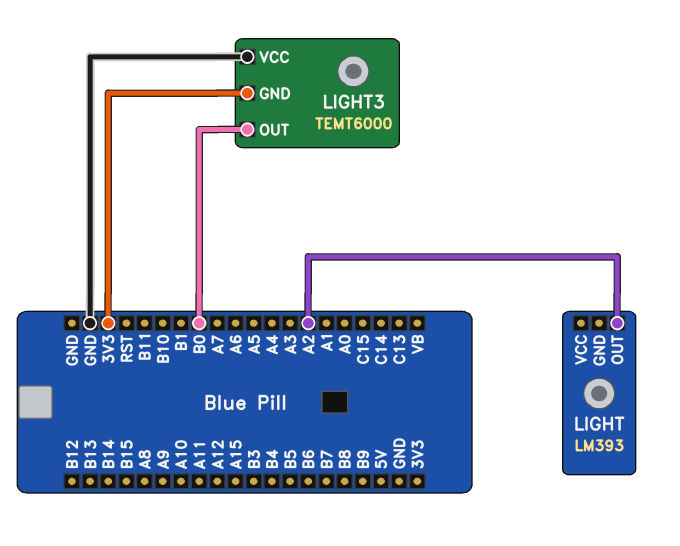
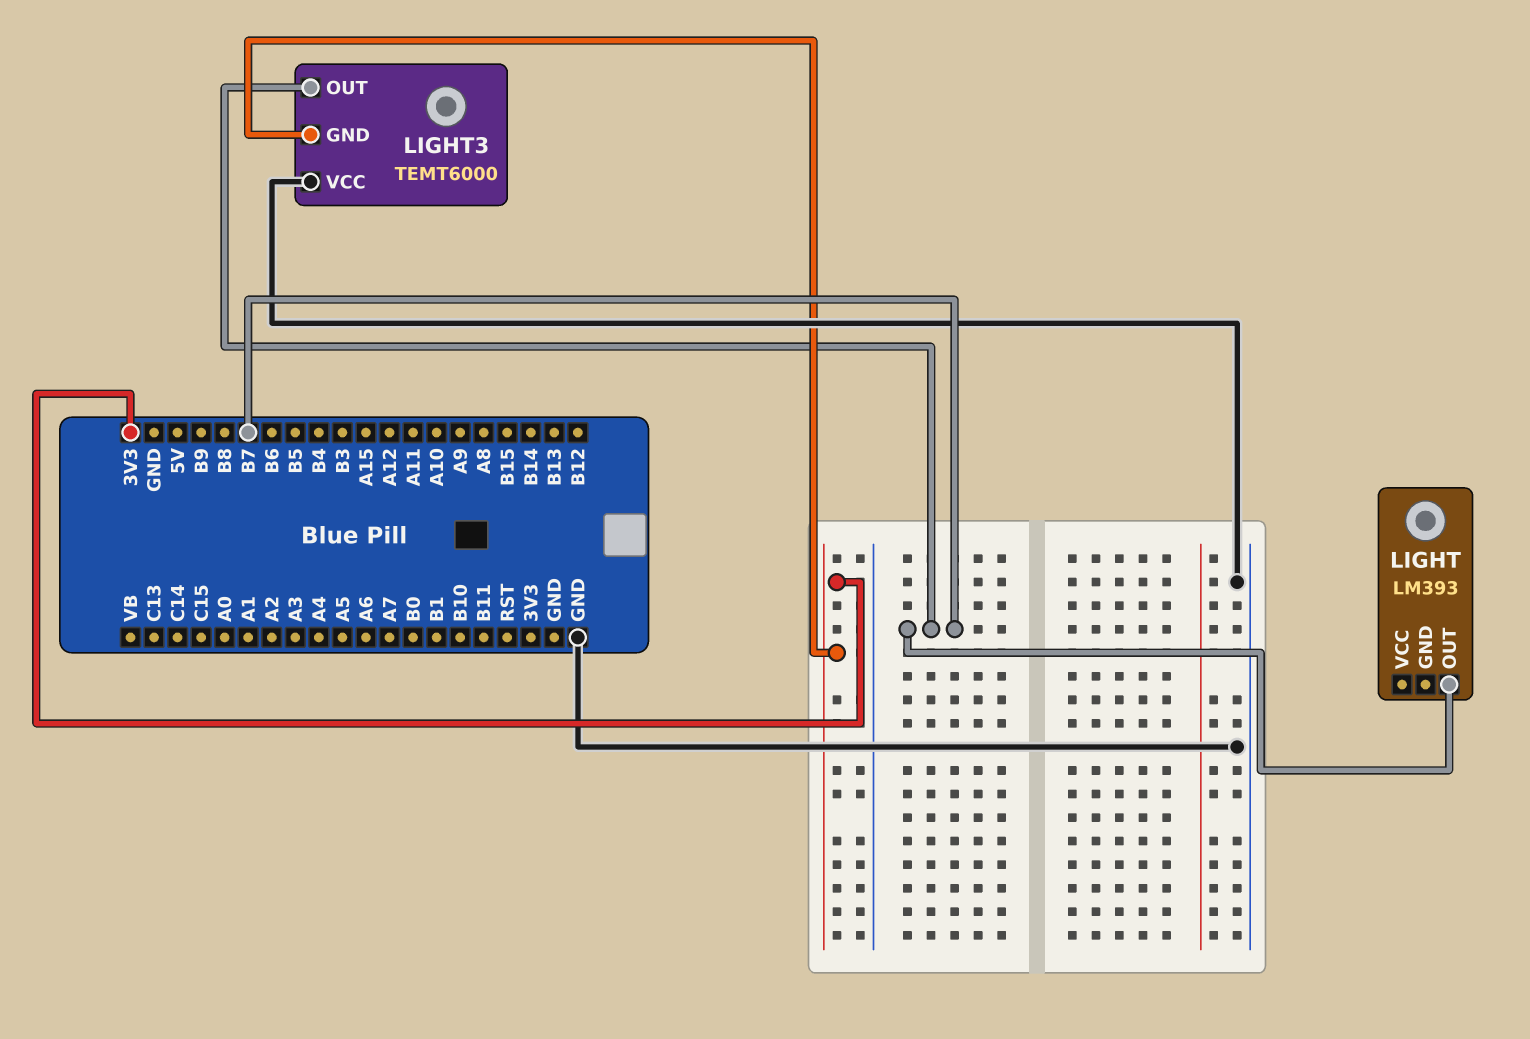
LIGHT pin OUT: A2 -> B7
LIGHT3 pin OUT: B0 -> B7

